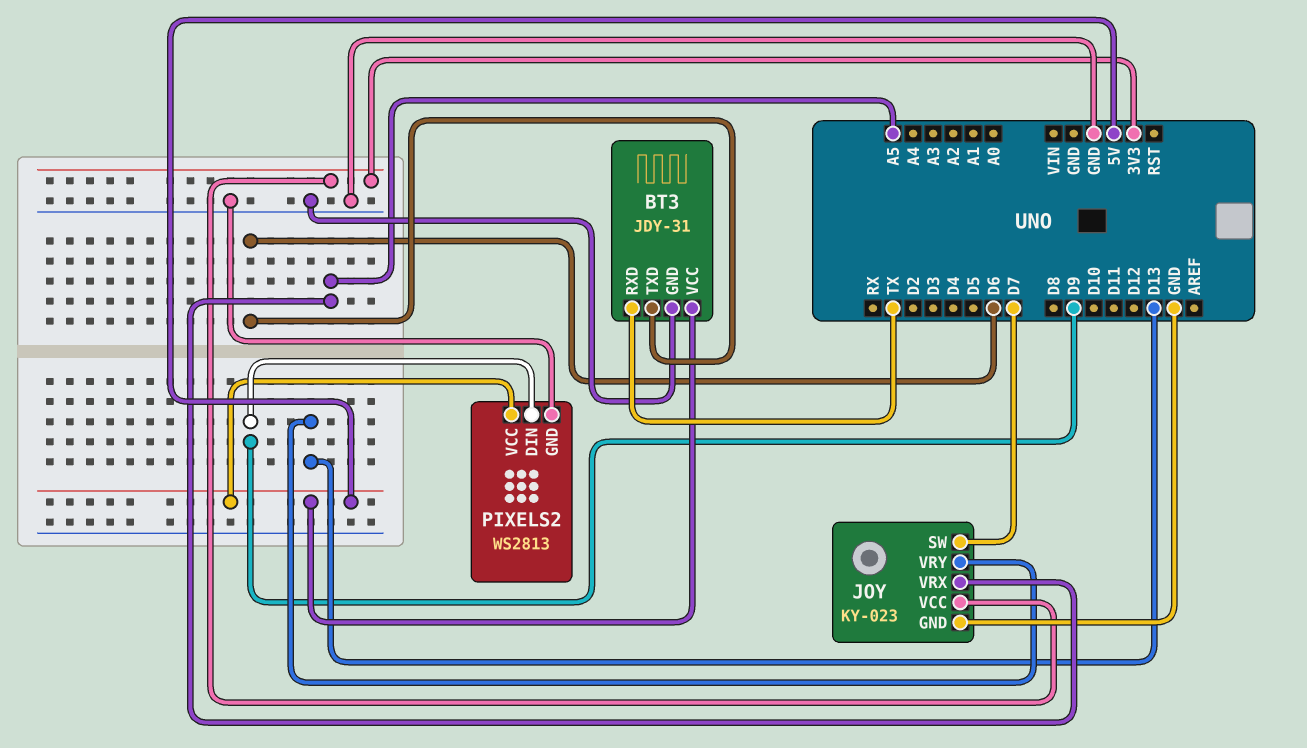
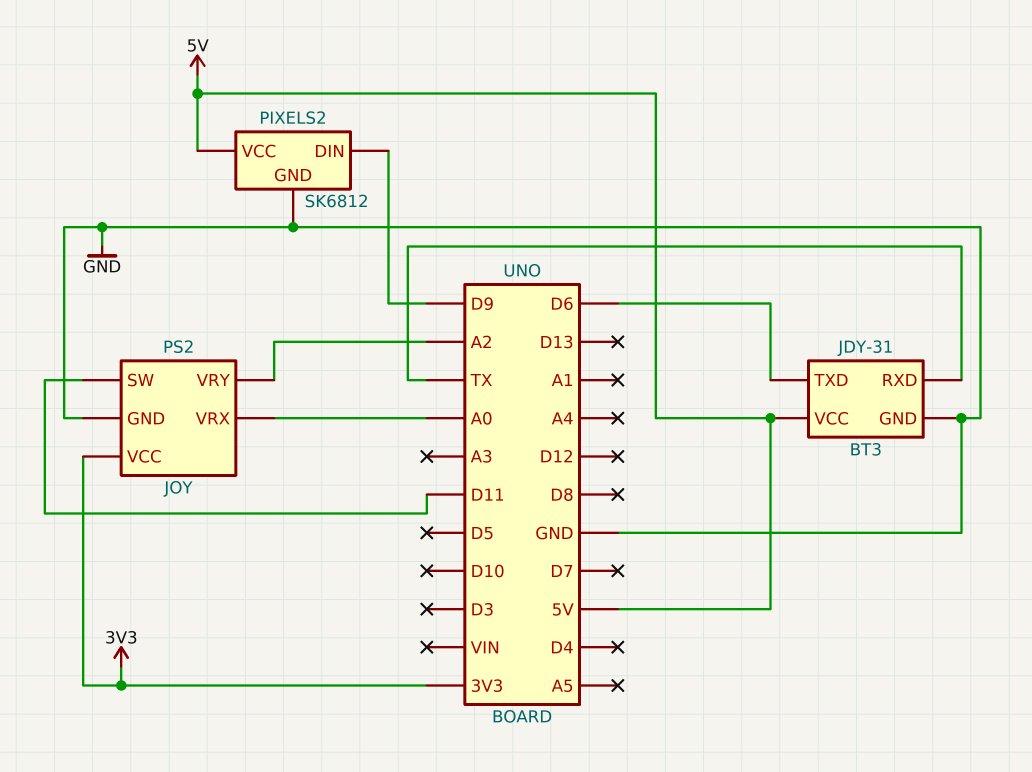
JOY: KY-023 -> PS2
JOY pin SW: D7 -> D11
JOY pin VRX: A5 -> A0
JOY pin VRY: D13 -> A2
PIXELS2: WS2813 -> SK6812

